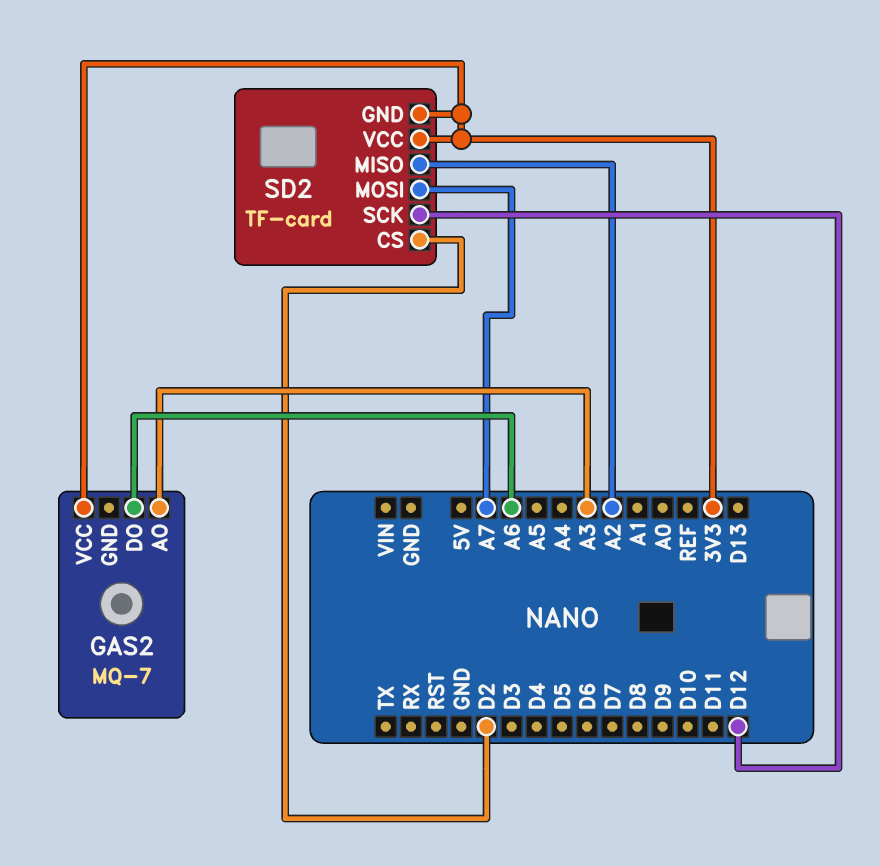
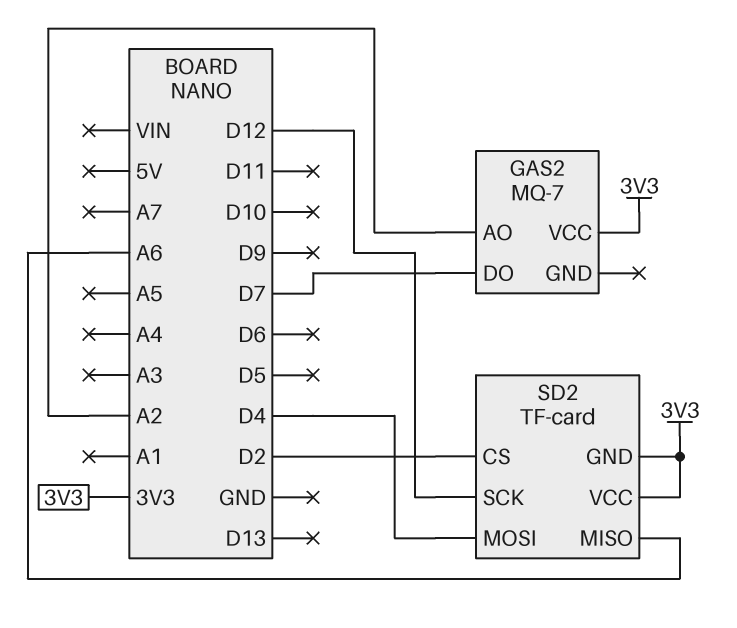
GAS2 pin AO: A3 -> A2
GAS2 pin DO: A6 -> D7
SD2 pin MISO: A2 -> A6
SD2 pin MOSI: A7 -> D4

